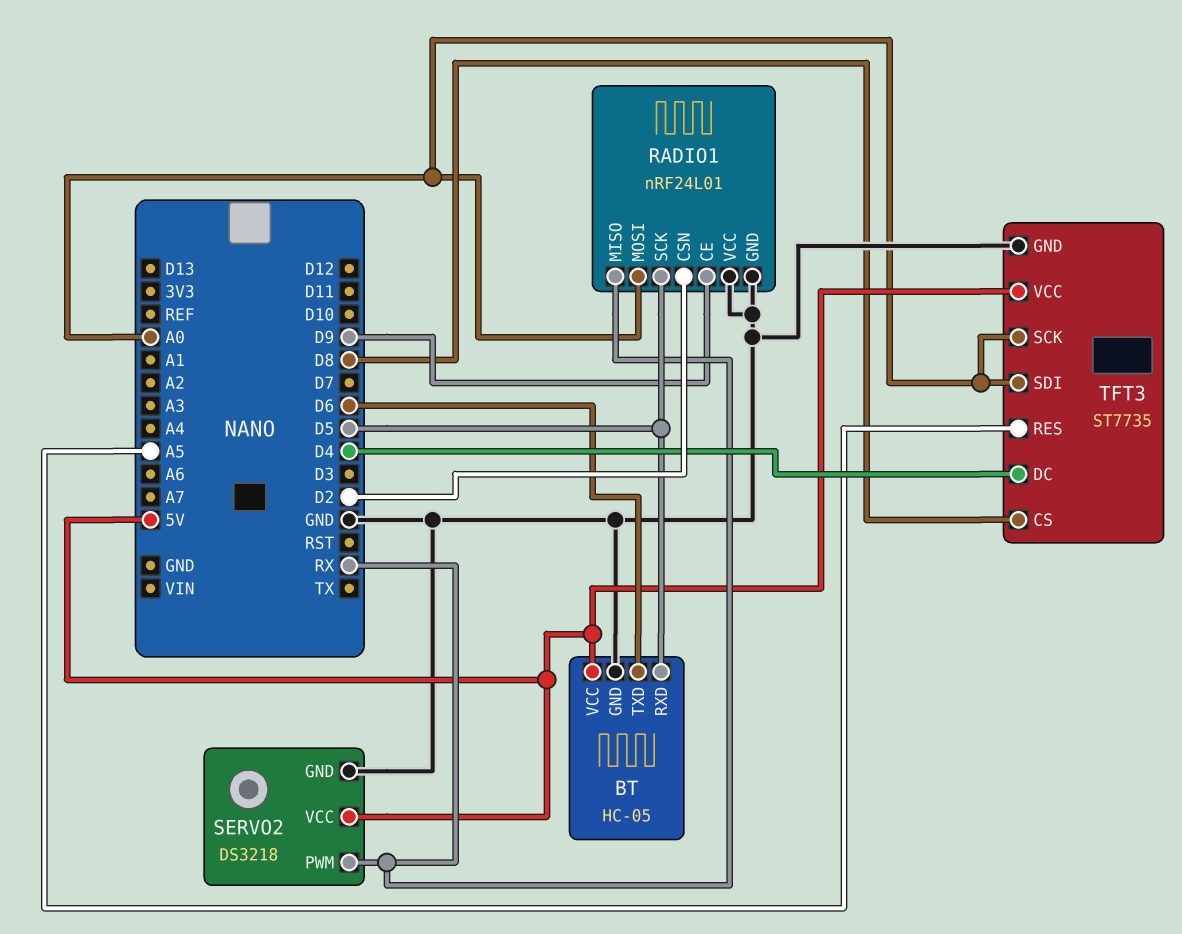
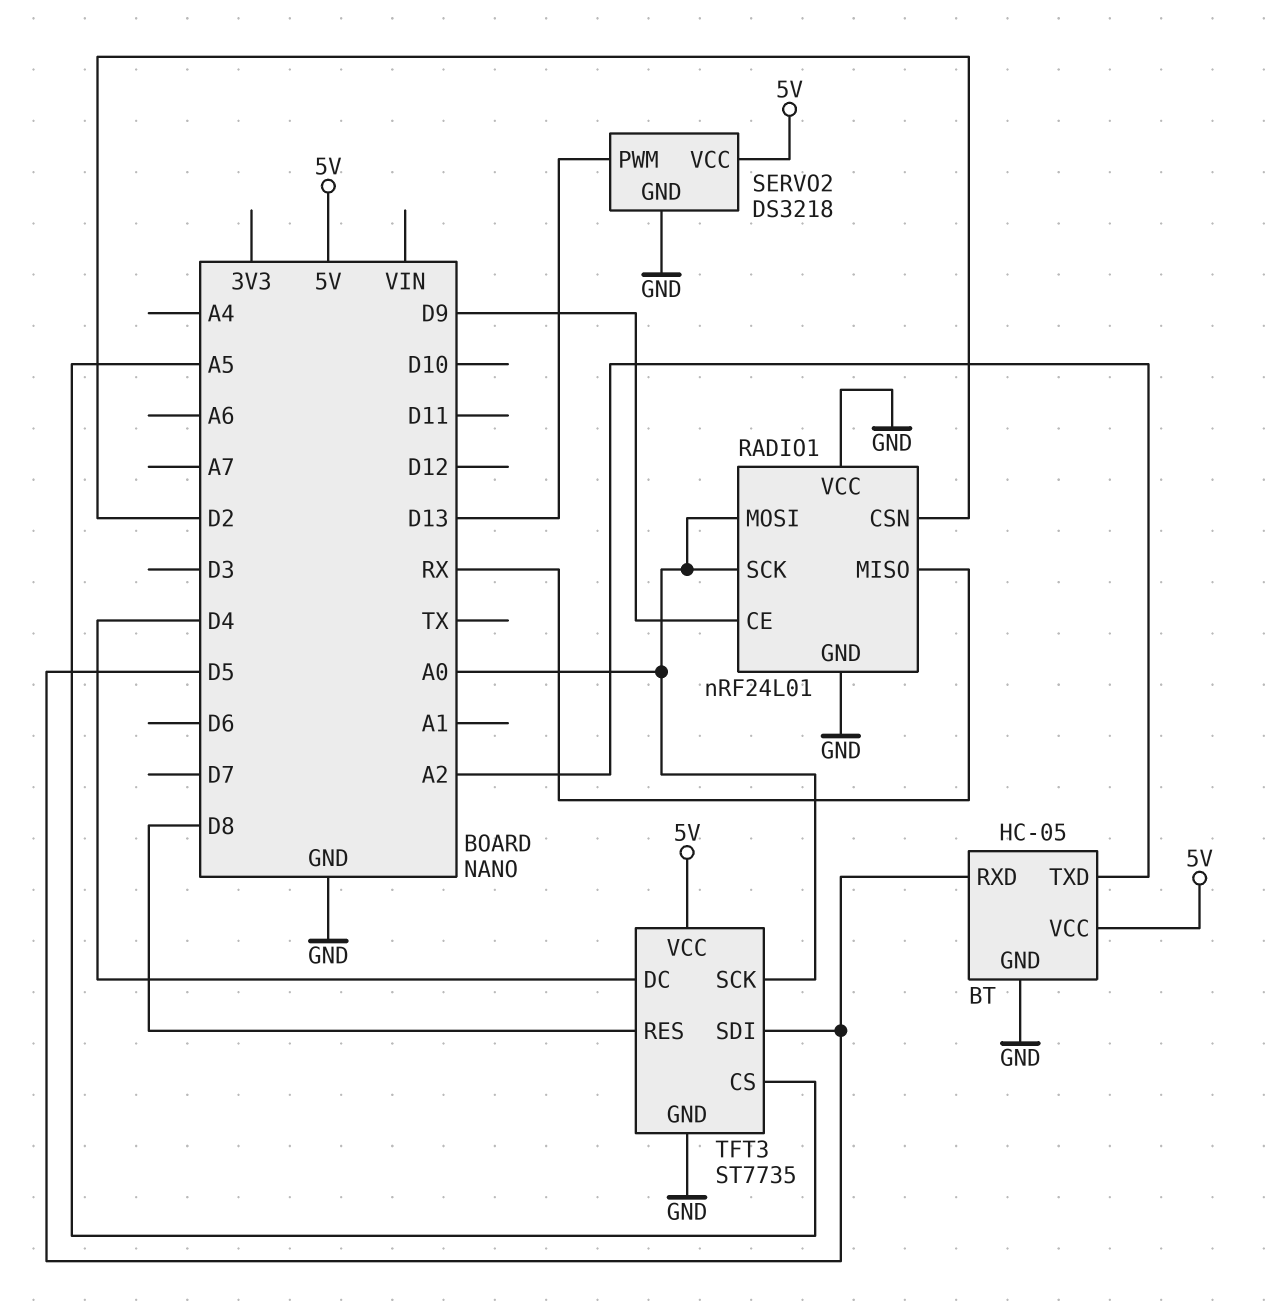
BT pin TXD: D6 -> A2
RADIO1 pin SCK: D5 -> A0
SERVO2 pin PWM: RX -> D13
TFT3 pin CS: D8 -> A5
TFT3 pin RES: A5 -> D8
TFT3 pin SDI: A0 -> D5

